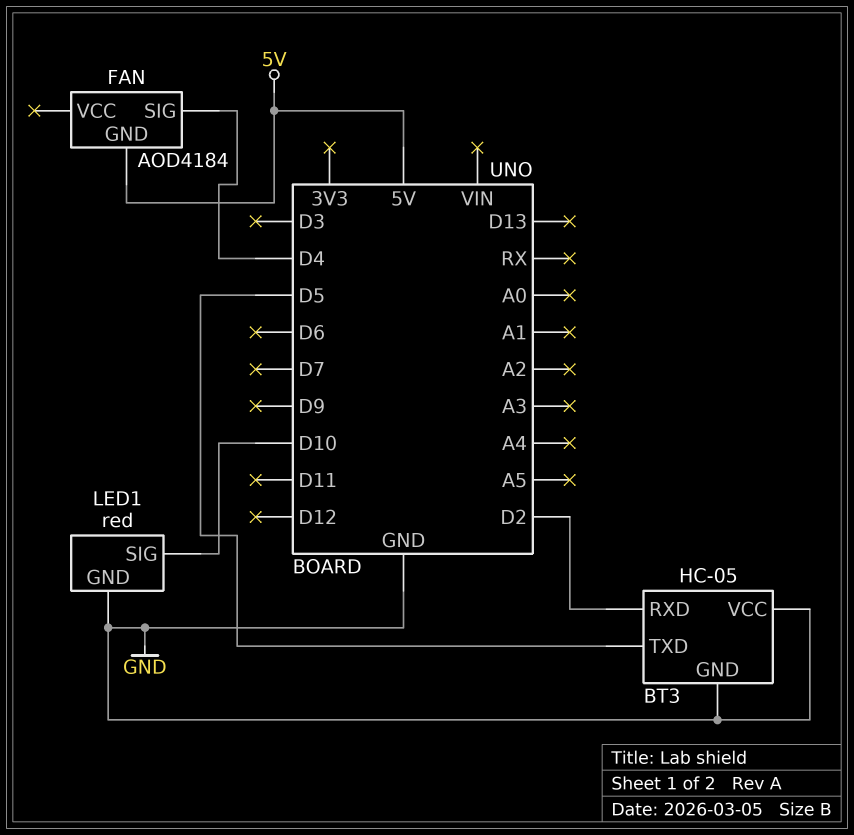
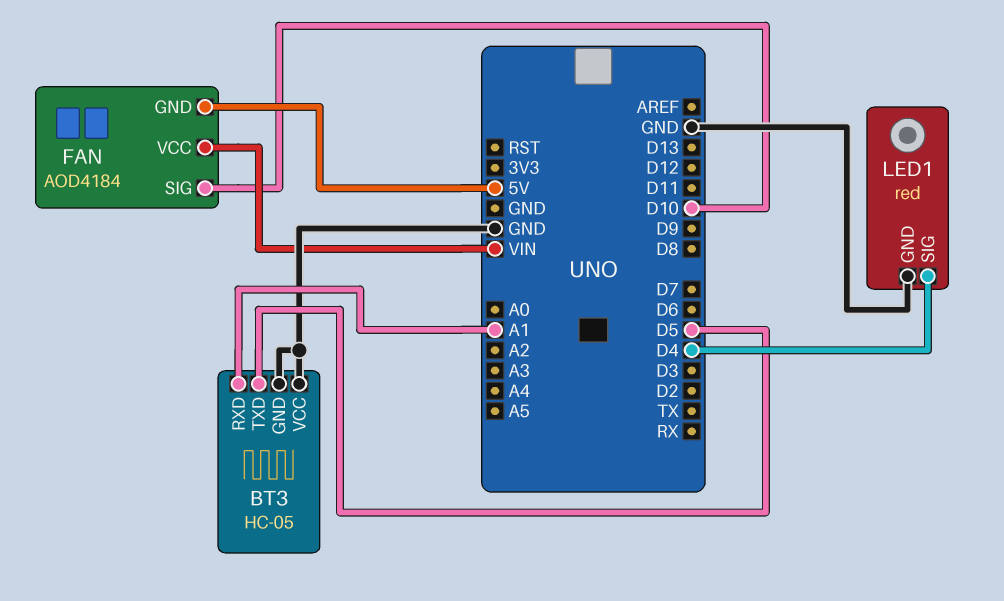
BT3 pin RXD: D2 -> A1
FAN pin SIG: D4 -> D10
FAN pin VCC: none -> VIN
LED1 pin SIG: D10 -> D4

